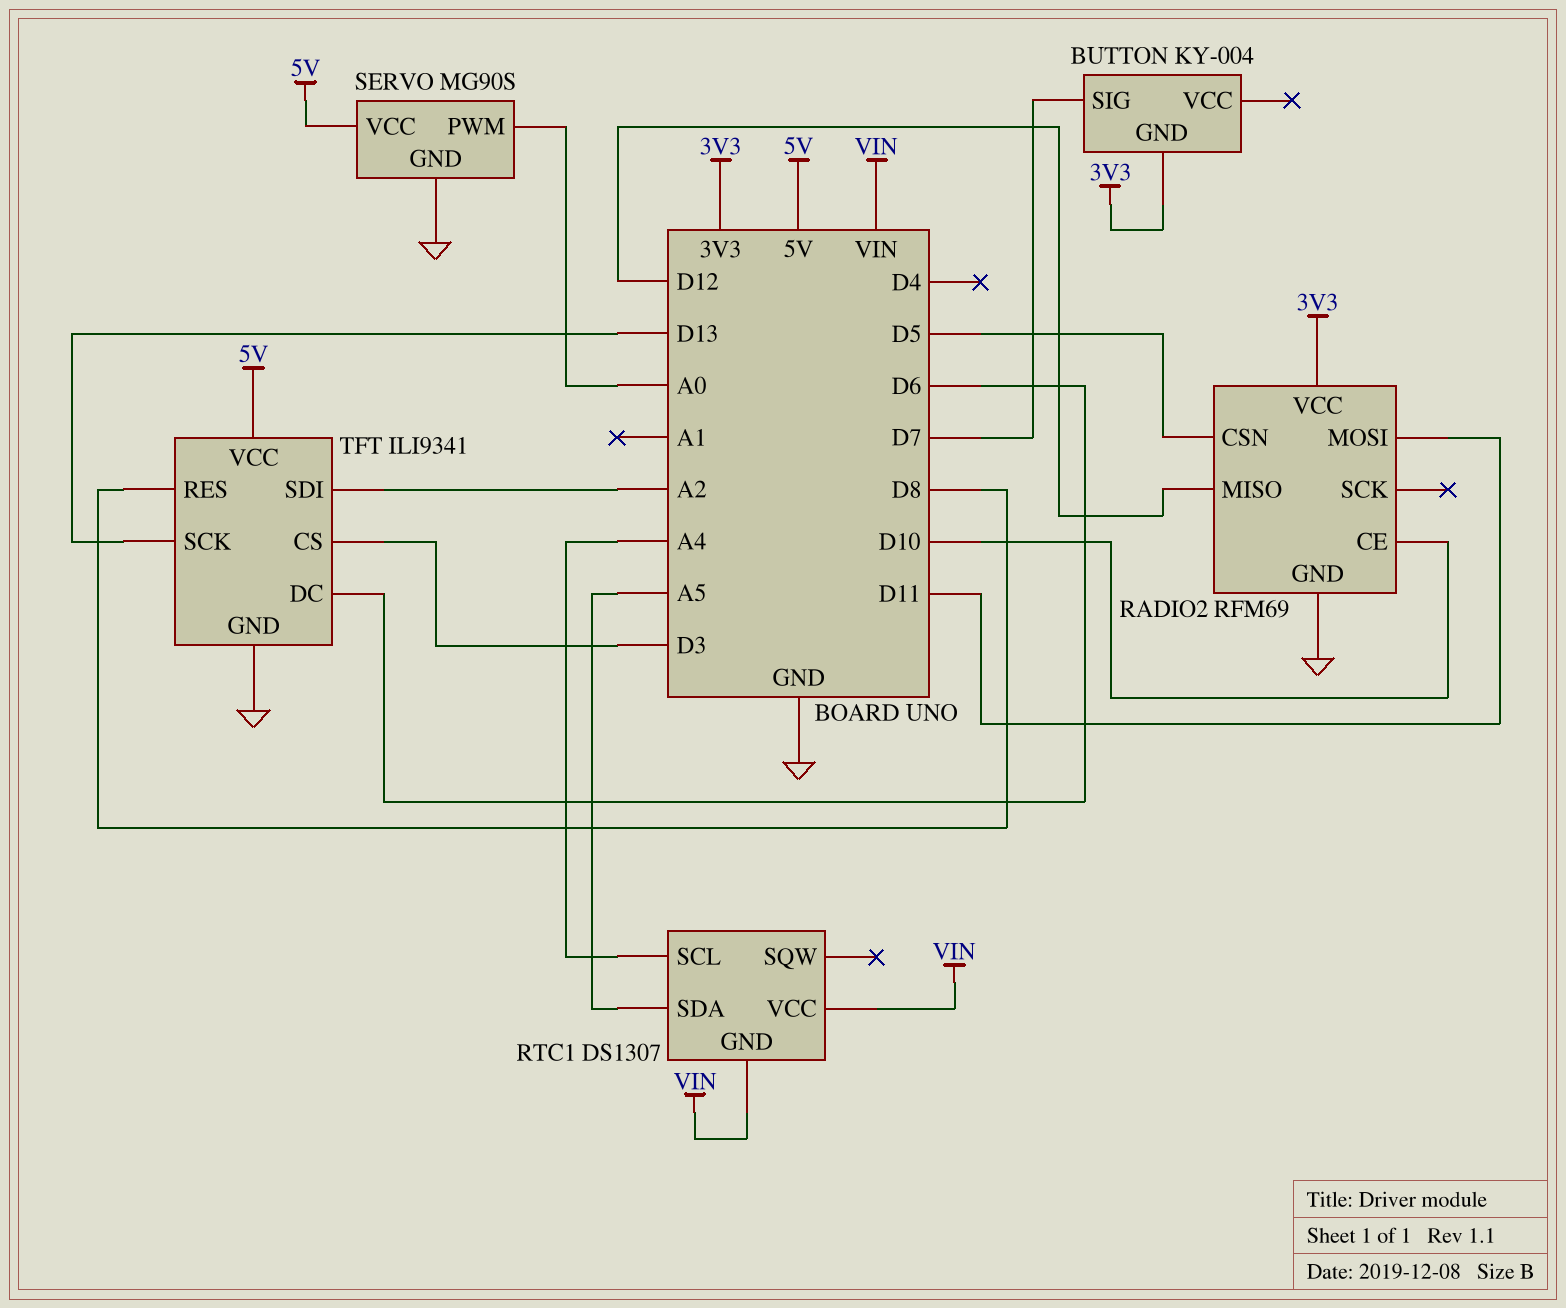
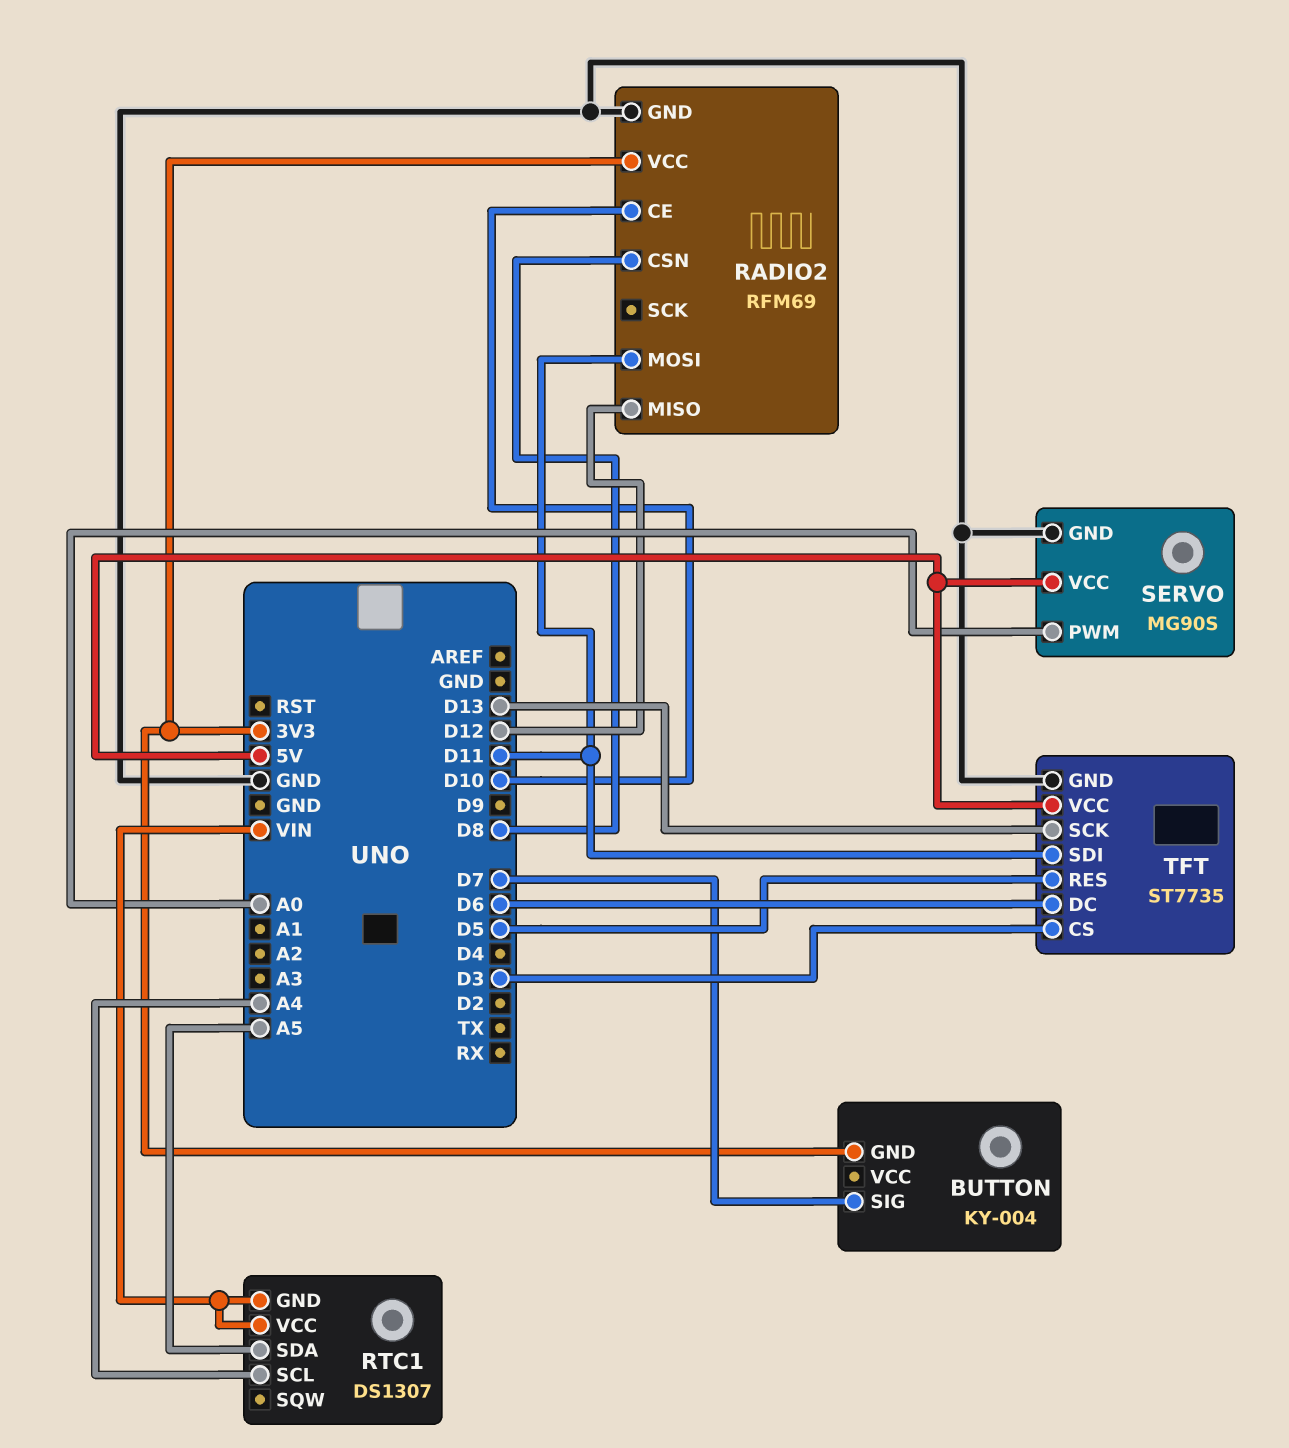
RADIO2 pin CSN: D5 -> D8
TFT: ILI9341 -> ST7735
TFT pin RES: D8 -> D5
TFT pin SDI: A2 -> D11

